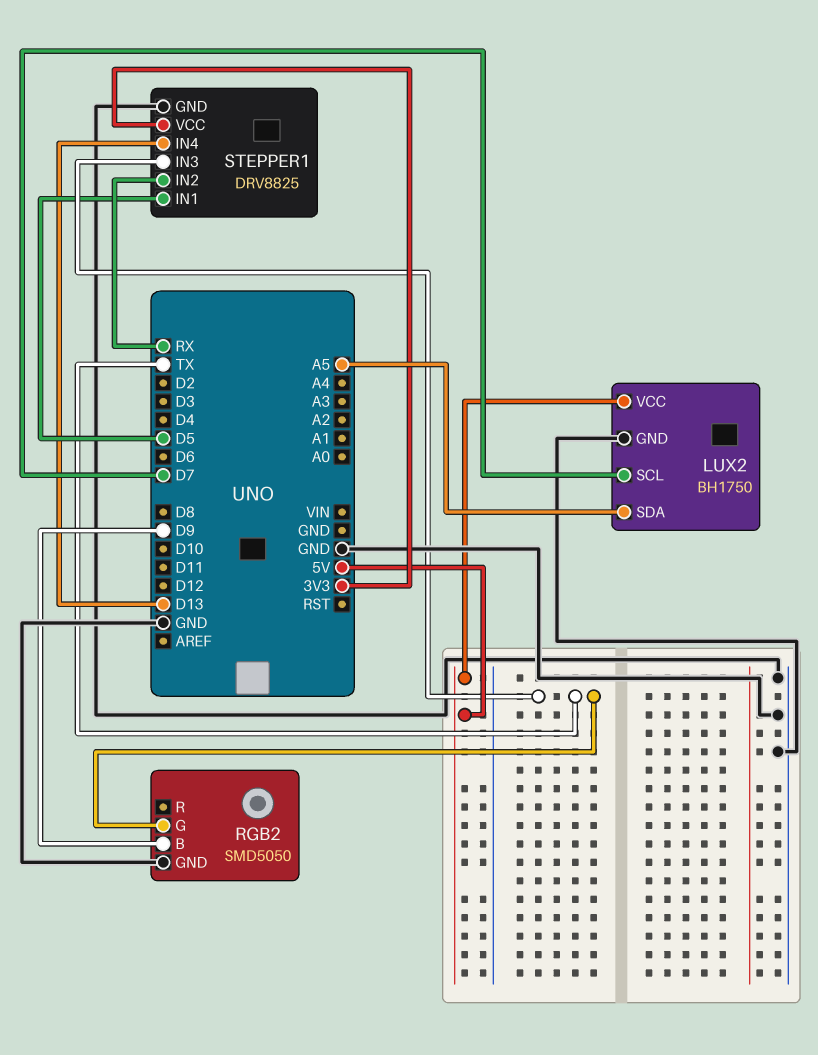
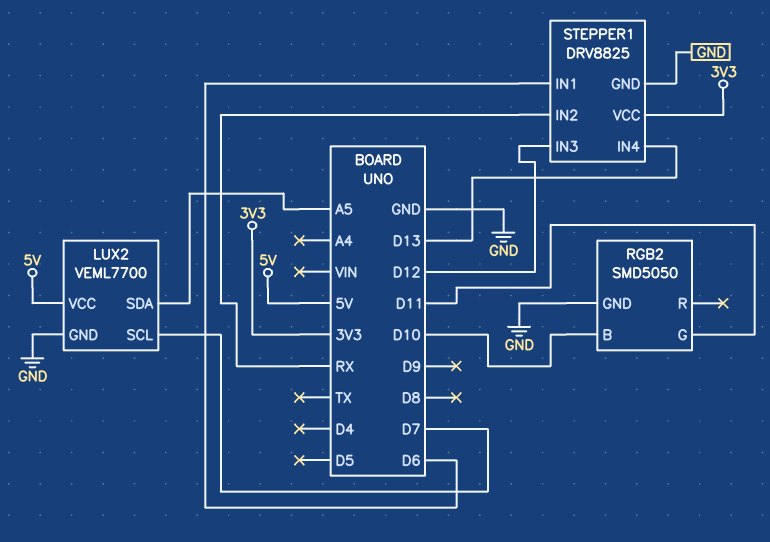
LUX2: BH1750 -> VEML7700
RGB2 pin B: D9 -> D10
RGB2 pin G: TX -> D11
STEPPER1 pin IN1: D5 -> D6
STEPPER1 pin IN3: TX -> D12

